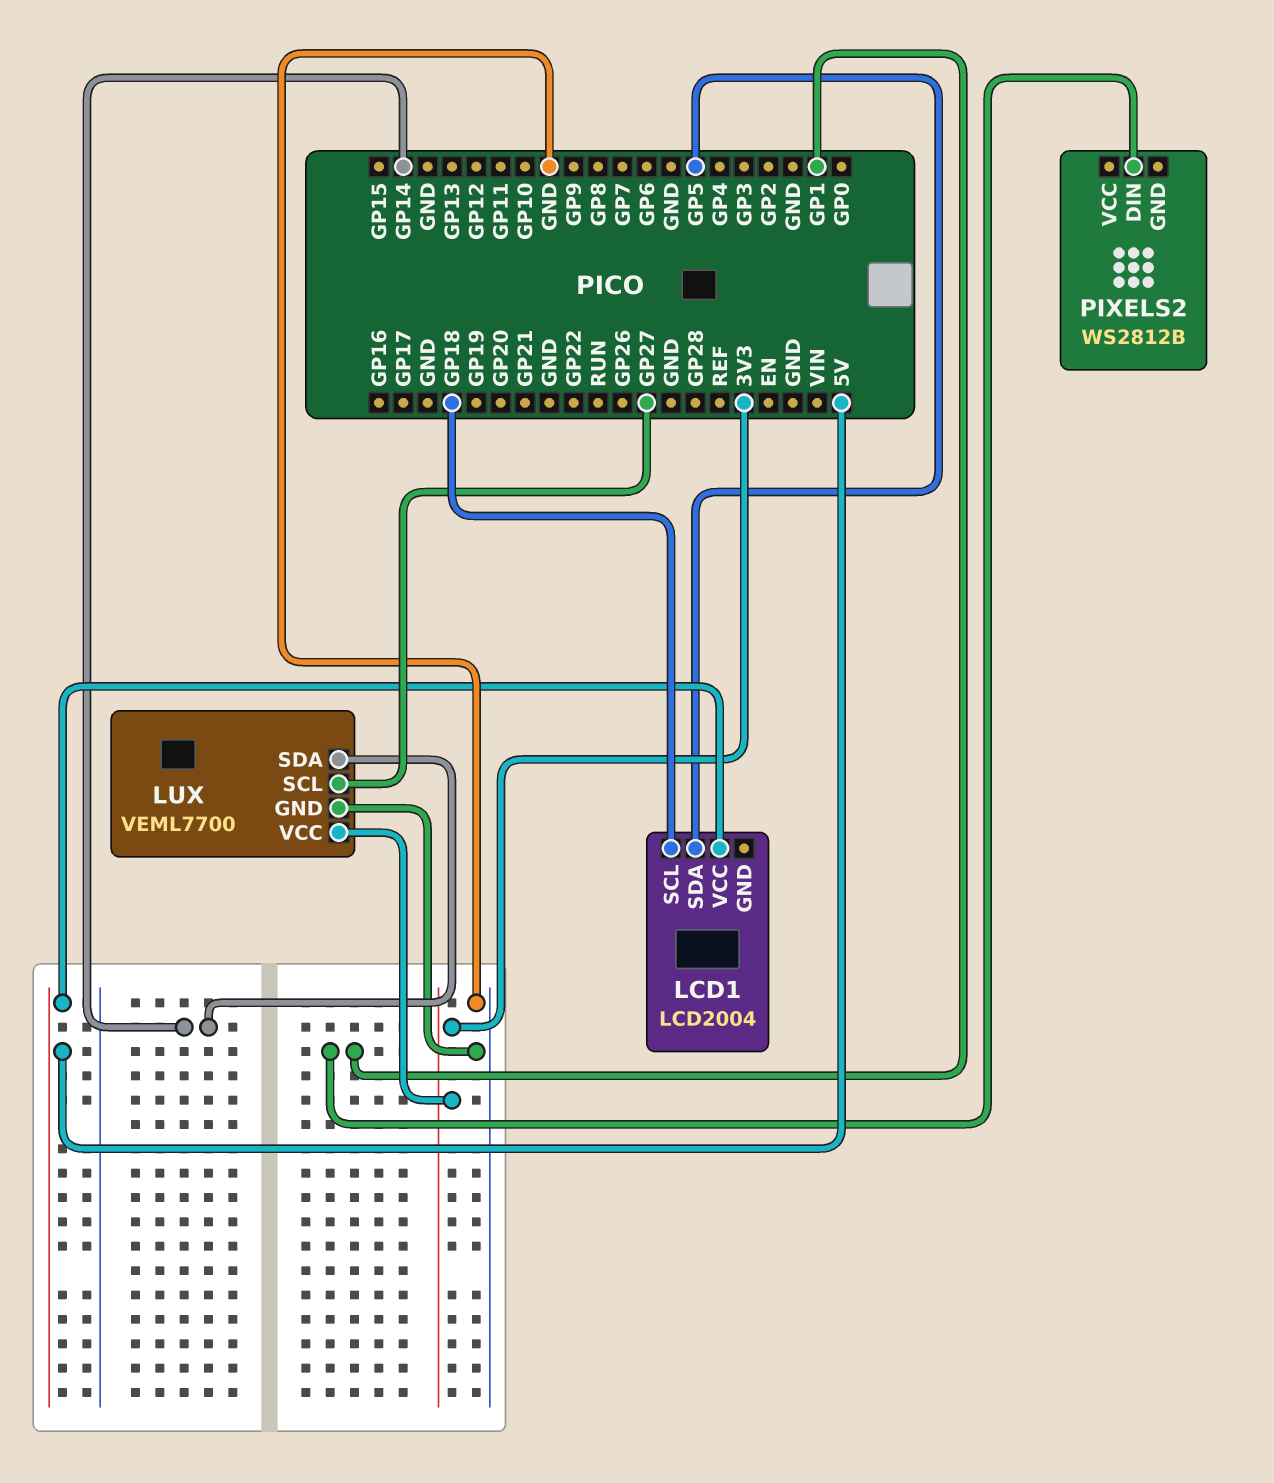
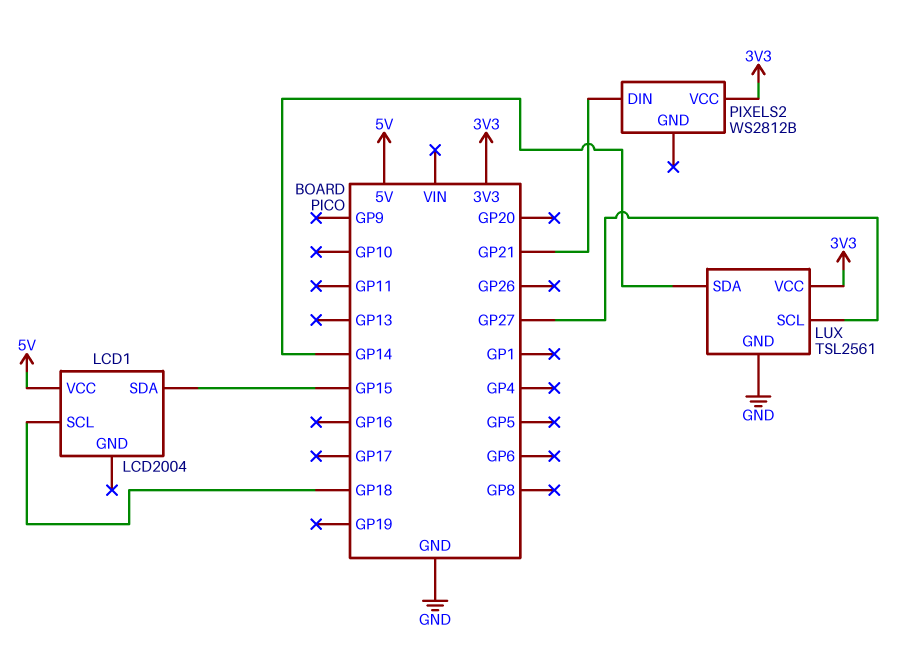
LCD1 pin SDA: GP5 -> GP15
LUX: VEML7700 -> TSL2561
PIXELS2 pin DIN: GP1 -> GP21
PIXELS2 pin VCC: none -> 3V3

